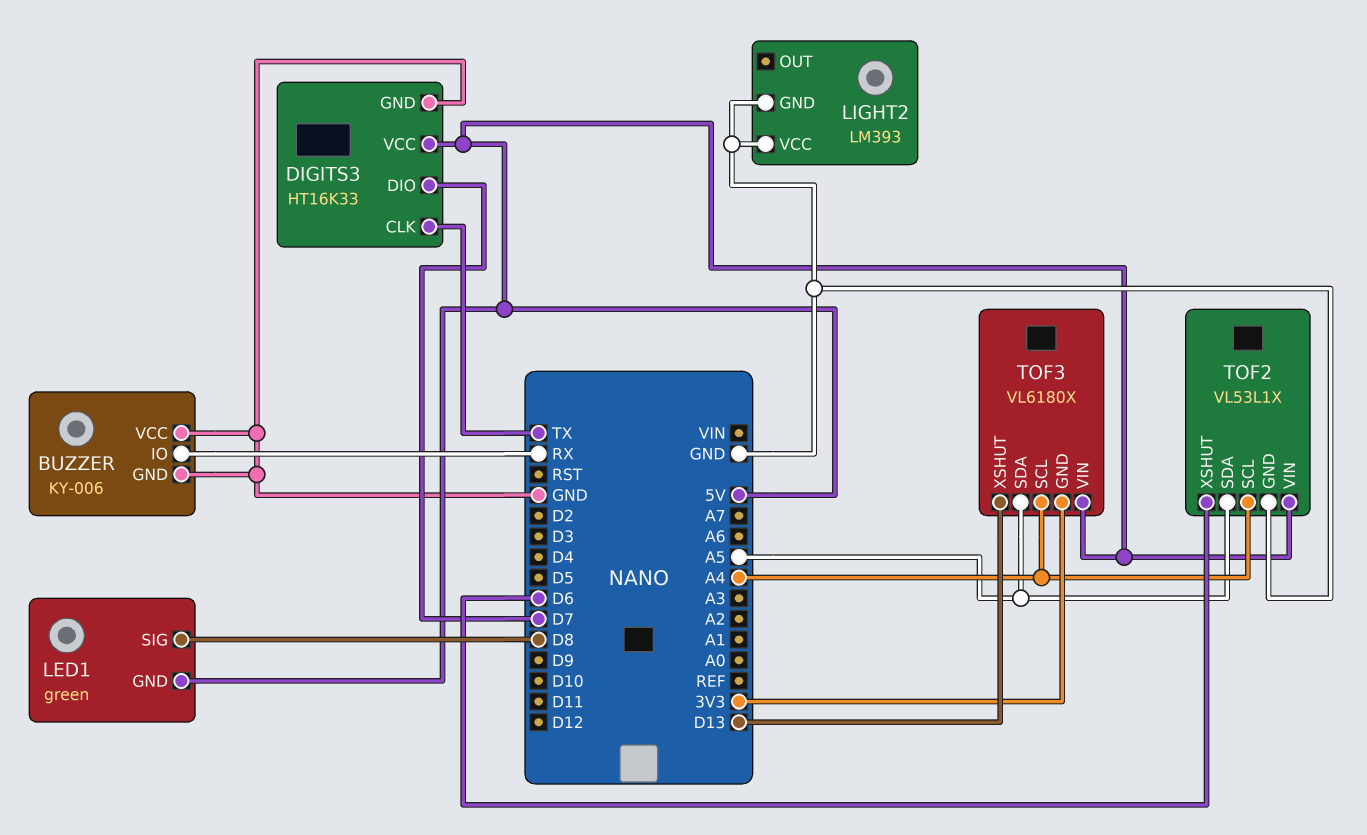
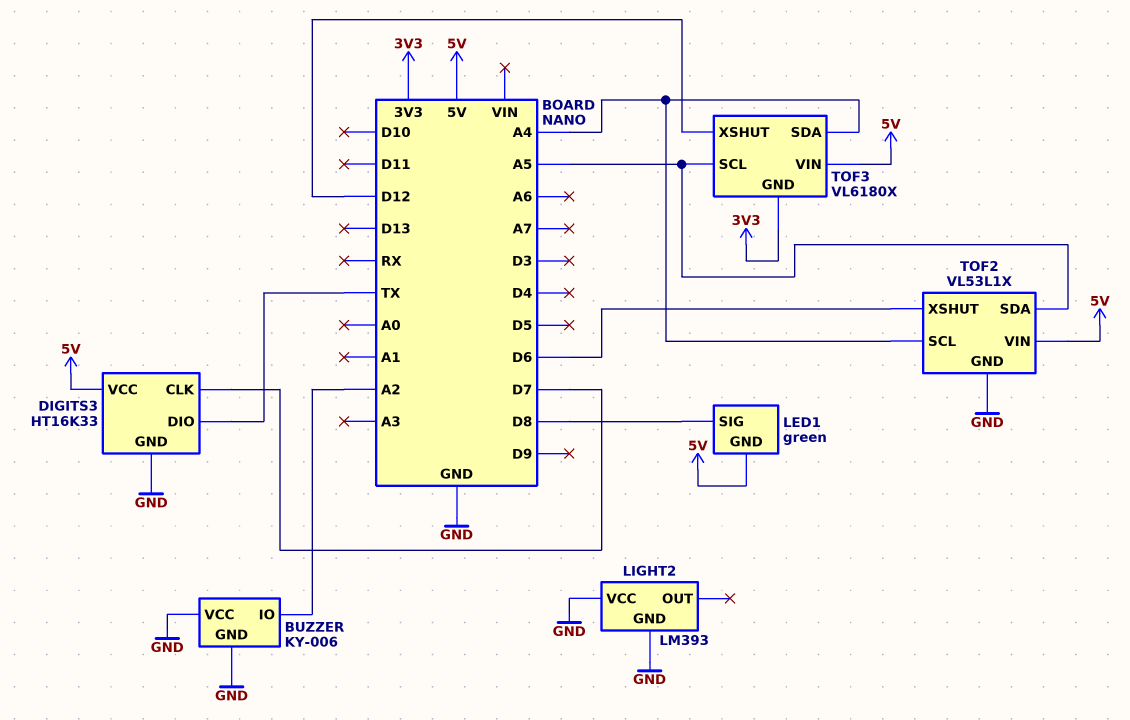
BUZZER pin IO: RX -> A2
DIGITS3 pin CLK: TX -> D7
DIGITS3 pin DIO: D7 -> TX
TOF3 pin SCL: A4 -> A5
TOF3 pin SDA: A5 -> A4
TOF3 pin XSHUT: D13 -> D12

